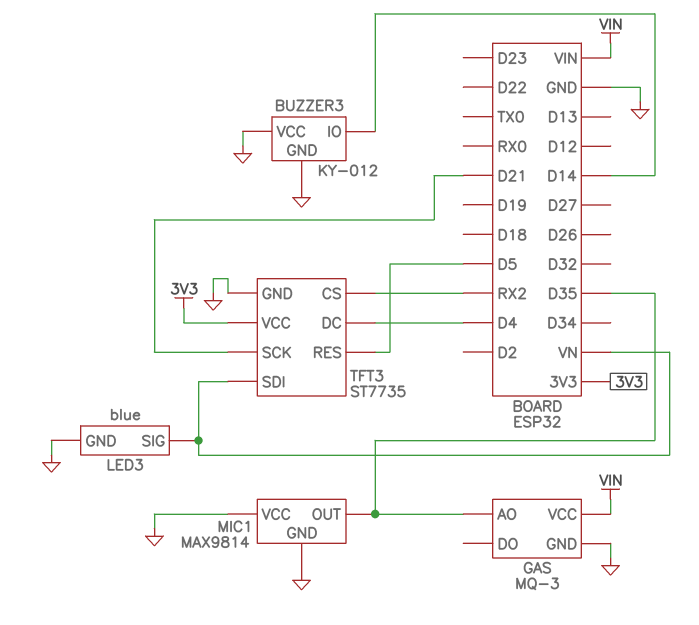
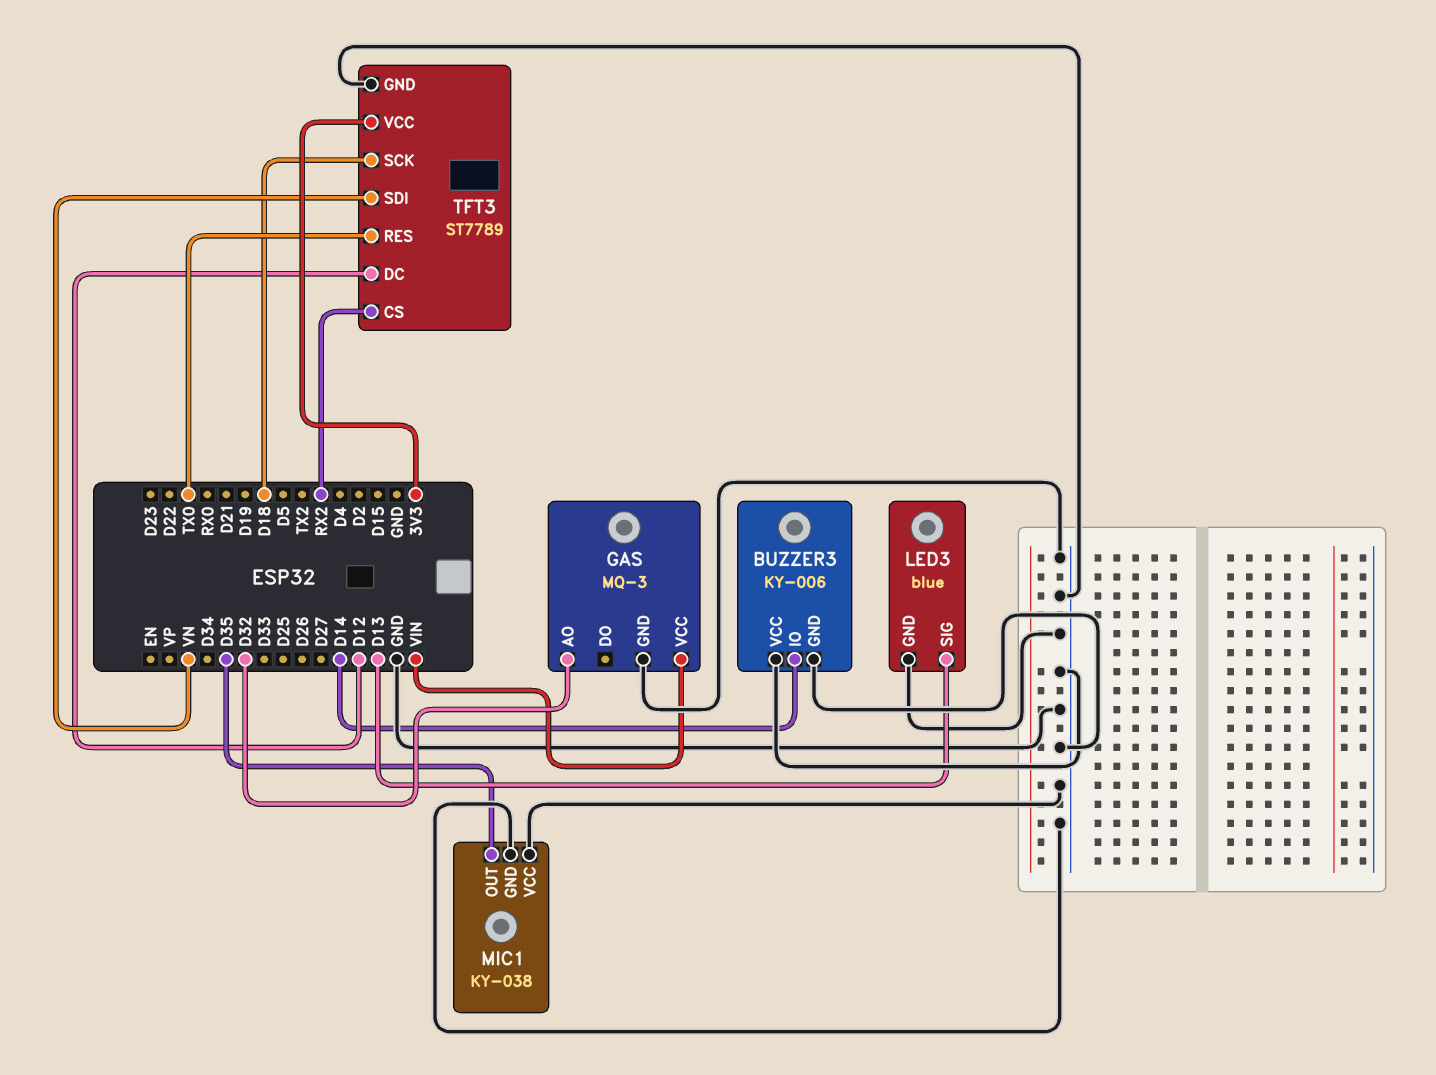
BUZZER3: KY-012 -> KY-006
GAS pin AO: D35 -> D32
LED3 pin SIG: VN -> D13
MIC1: MAX9814 -> KY-038
TFT3: ST7735 -> ST7789
TFT3 pin DC: D4 -> D12
TFT3 pin RES: D5 -> TX0
TFT3 pin SCK: D21 -> D18

